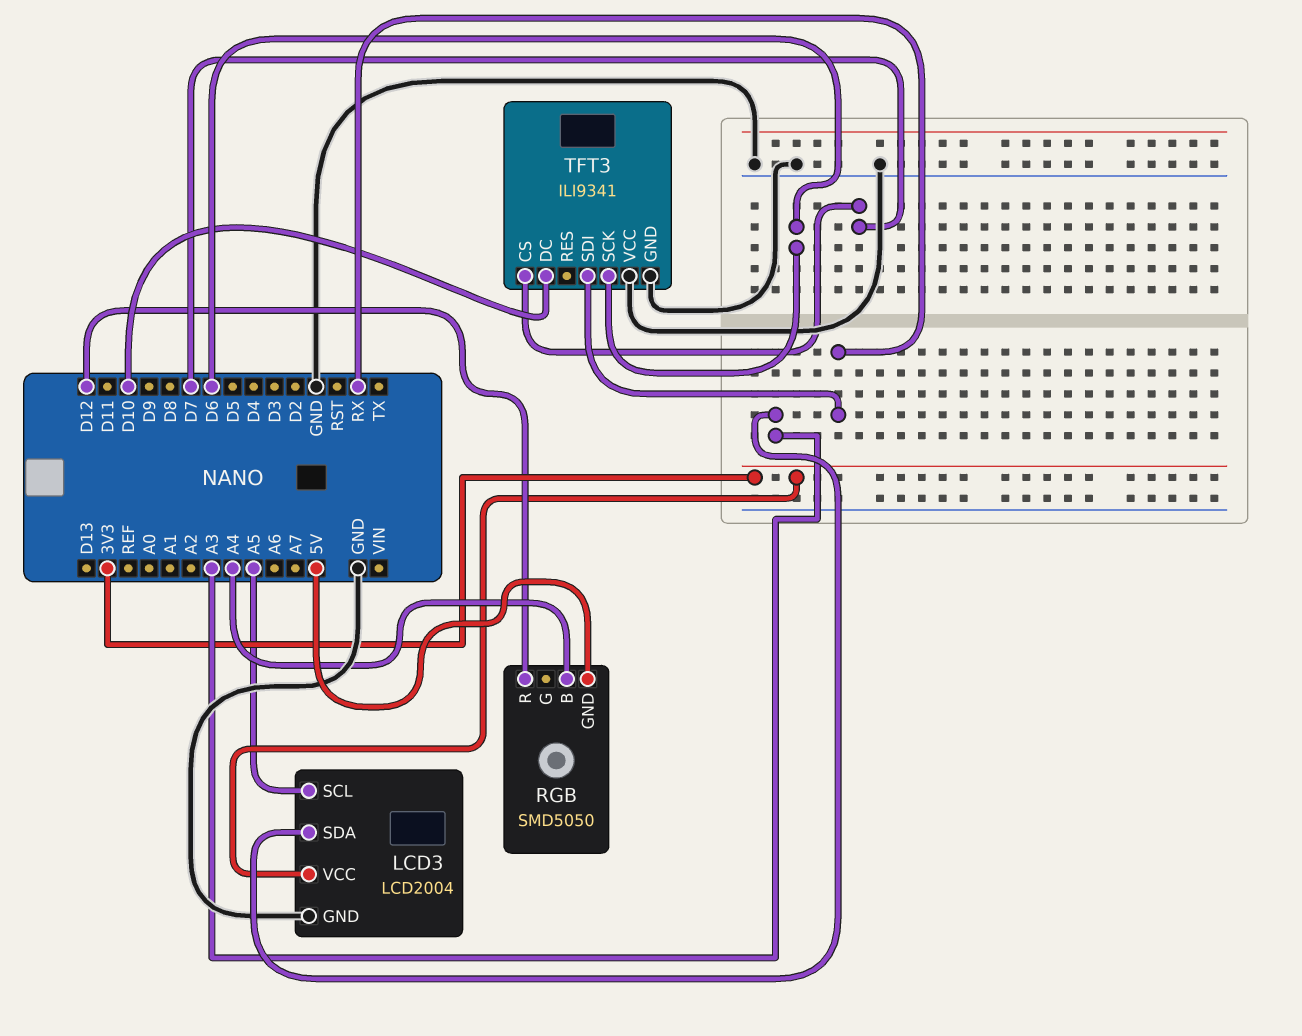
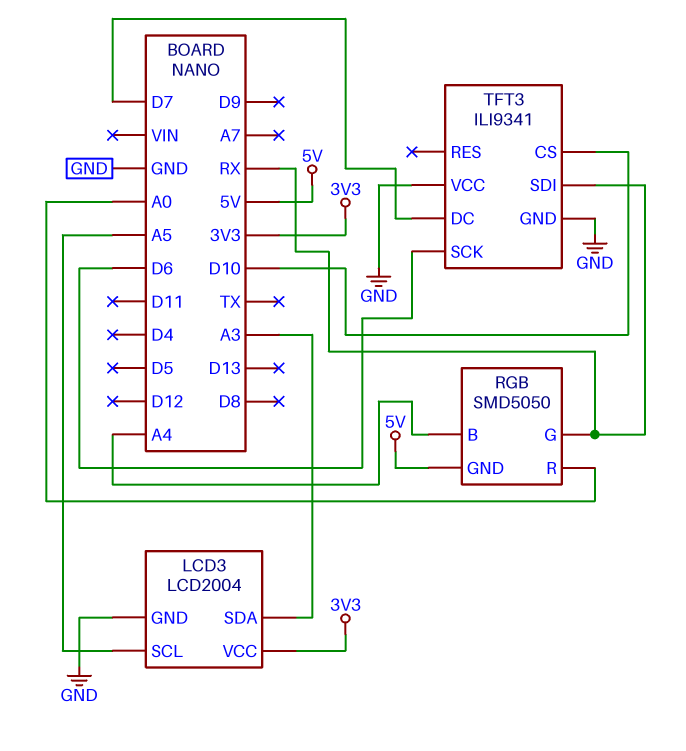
RGB pin G: none -> RX
RGB pin R: D12 -> A0
TFT3 pin CS: D7 -> D10
TFT3 pin DC: D10 -> D7

